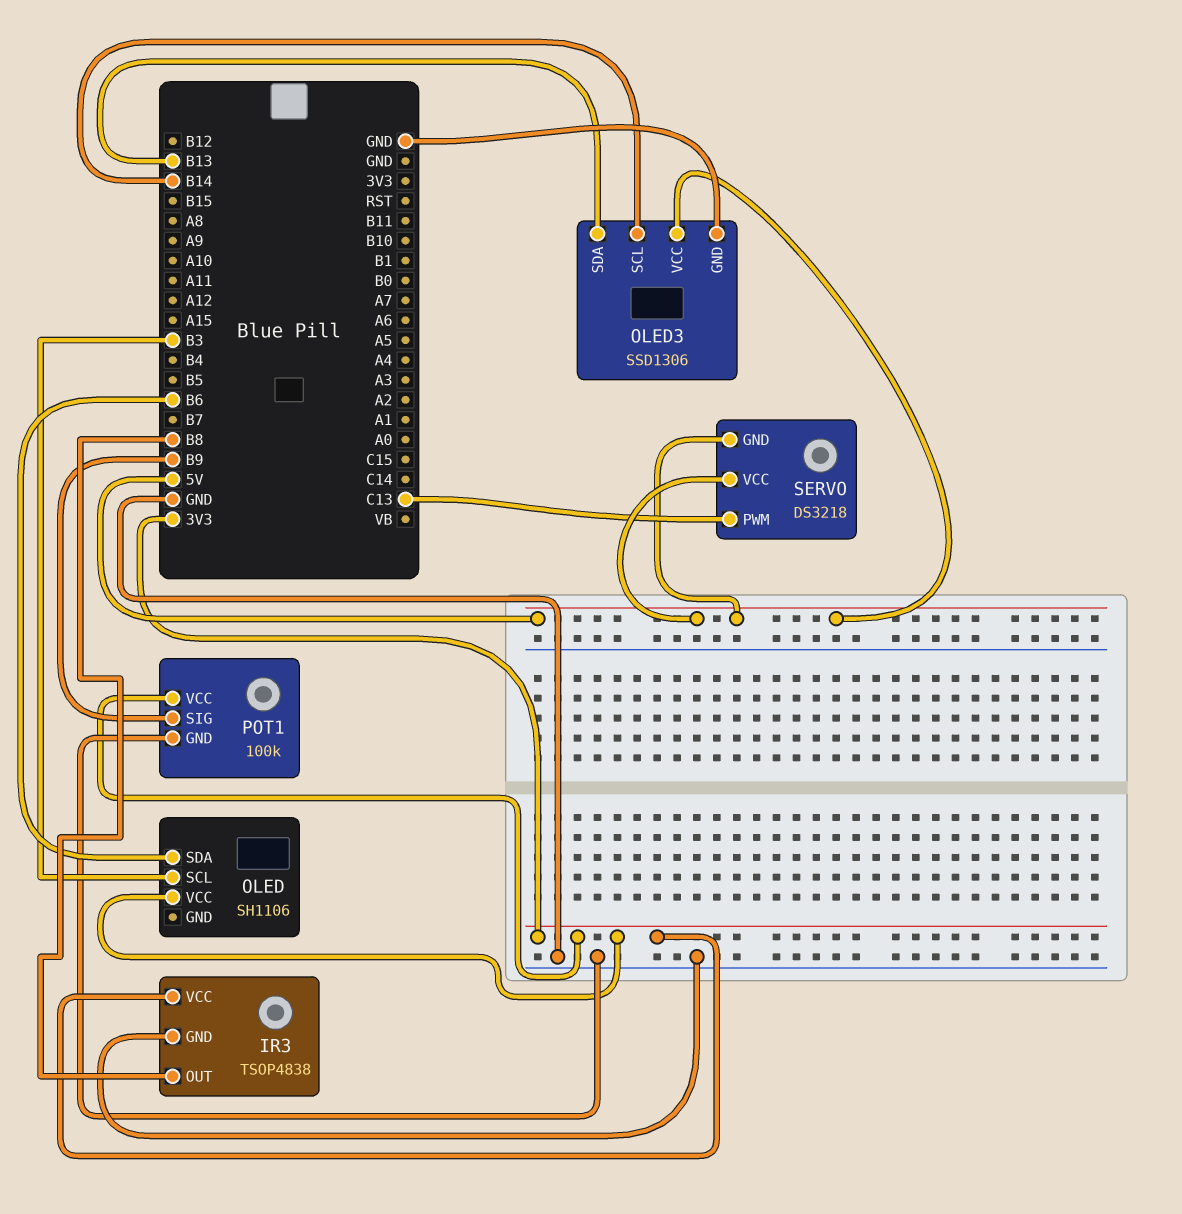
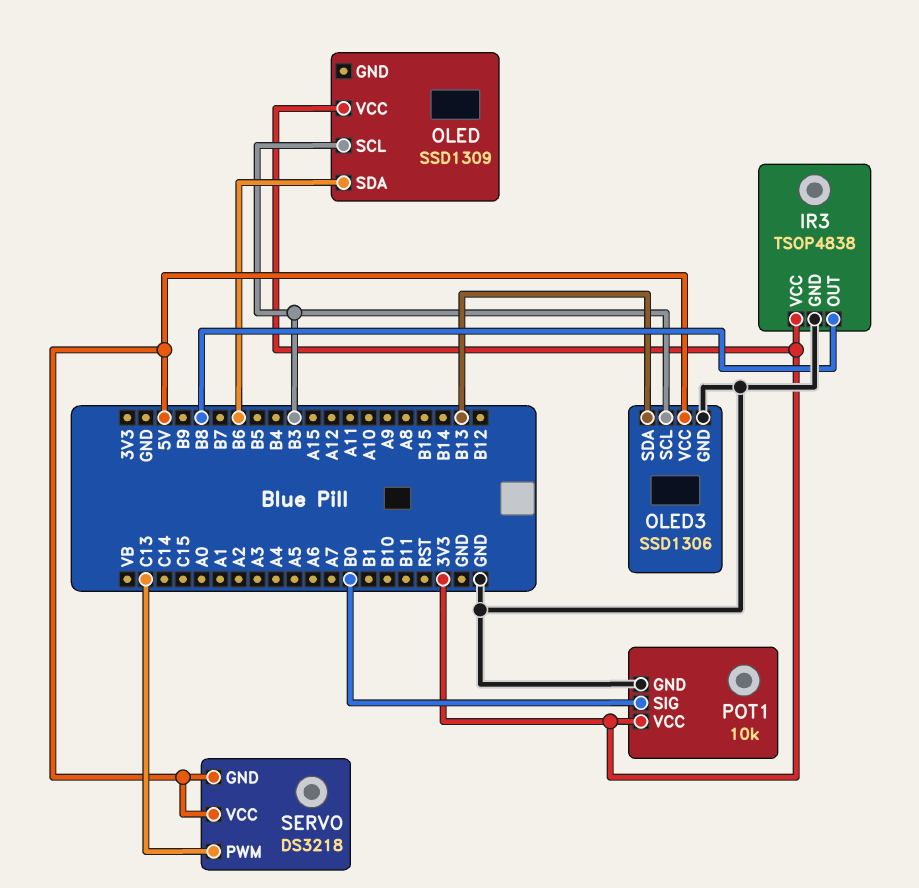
OLED: SH1106 -> SSD1309
OLED3 pin SCL: B14 -> B3
POT1: 100k -> 10k
POT1 pin SIG: B9 -> B0

